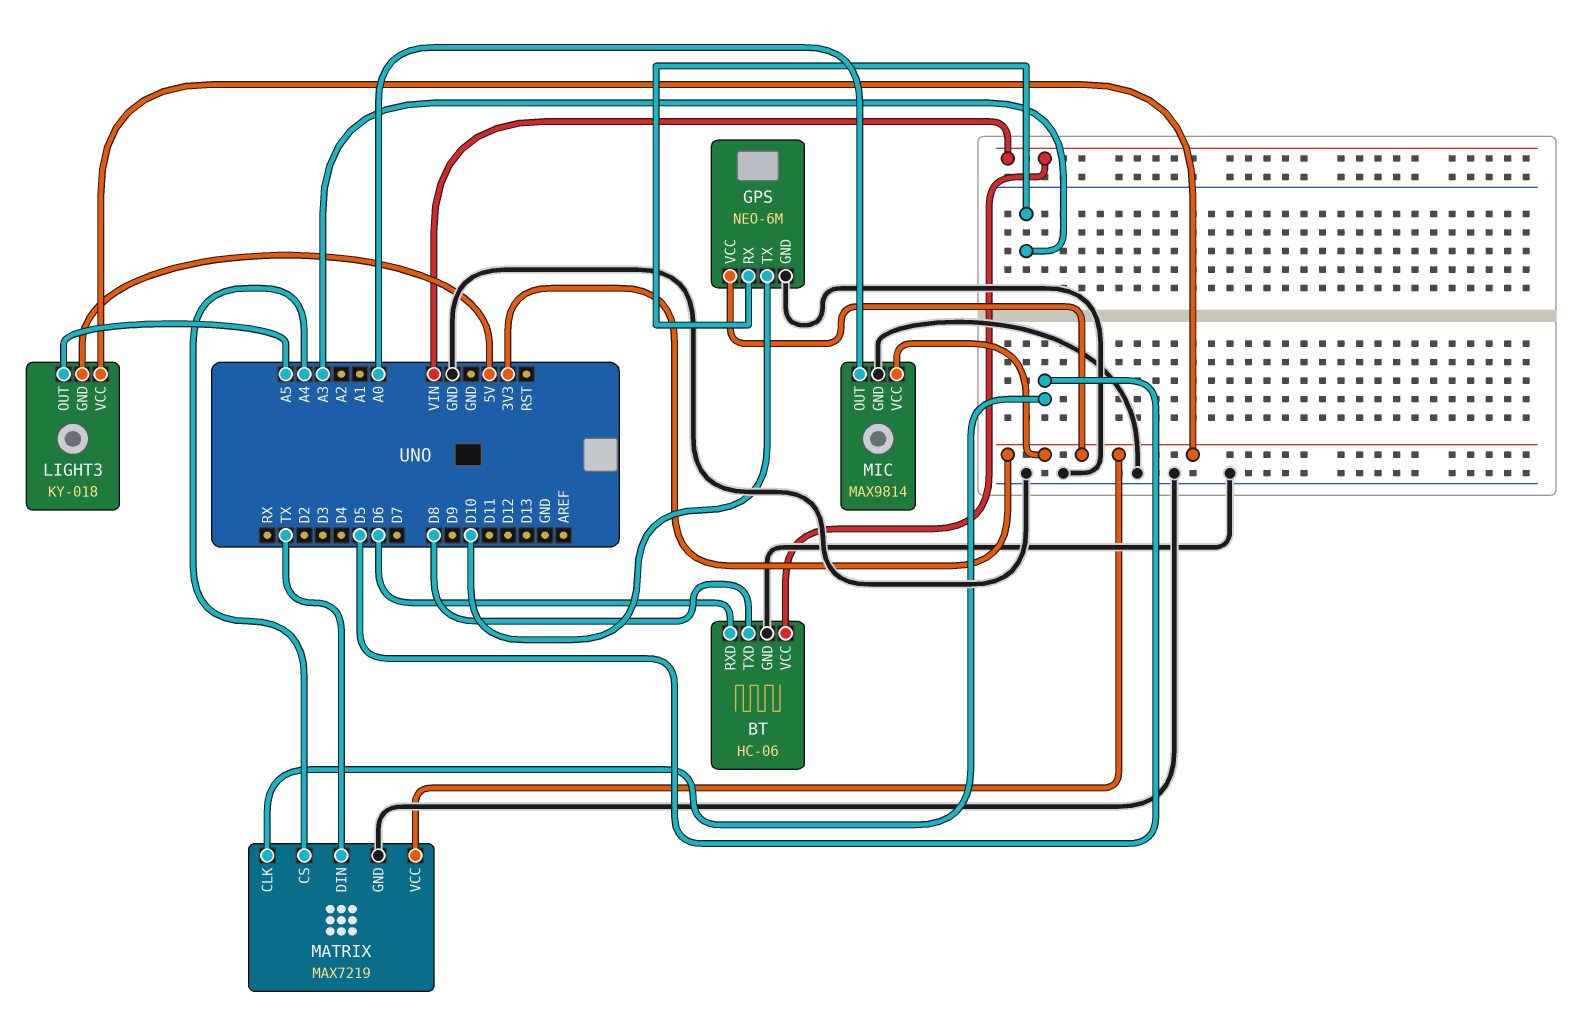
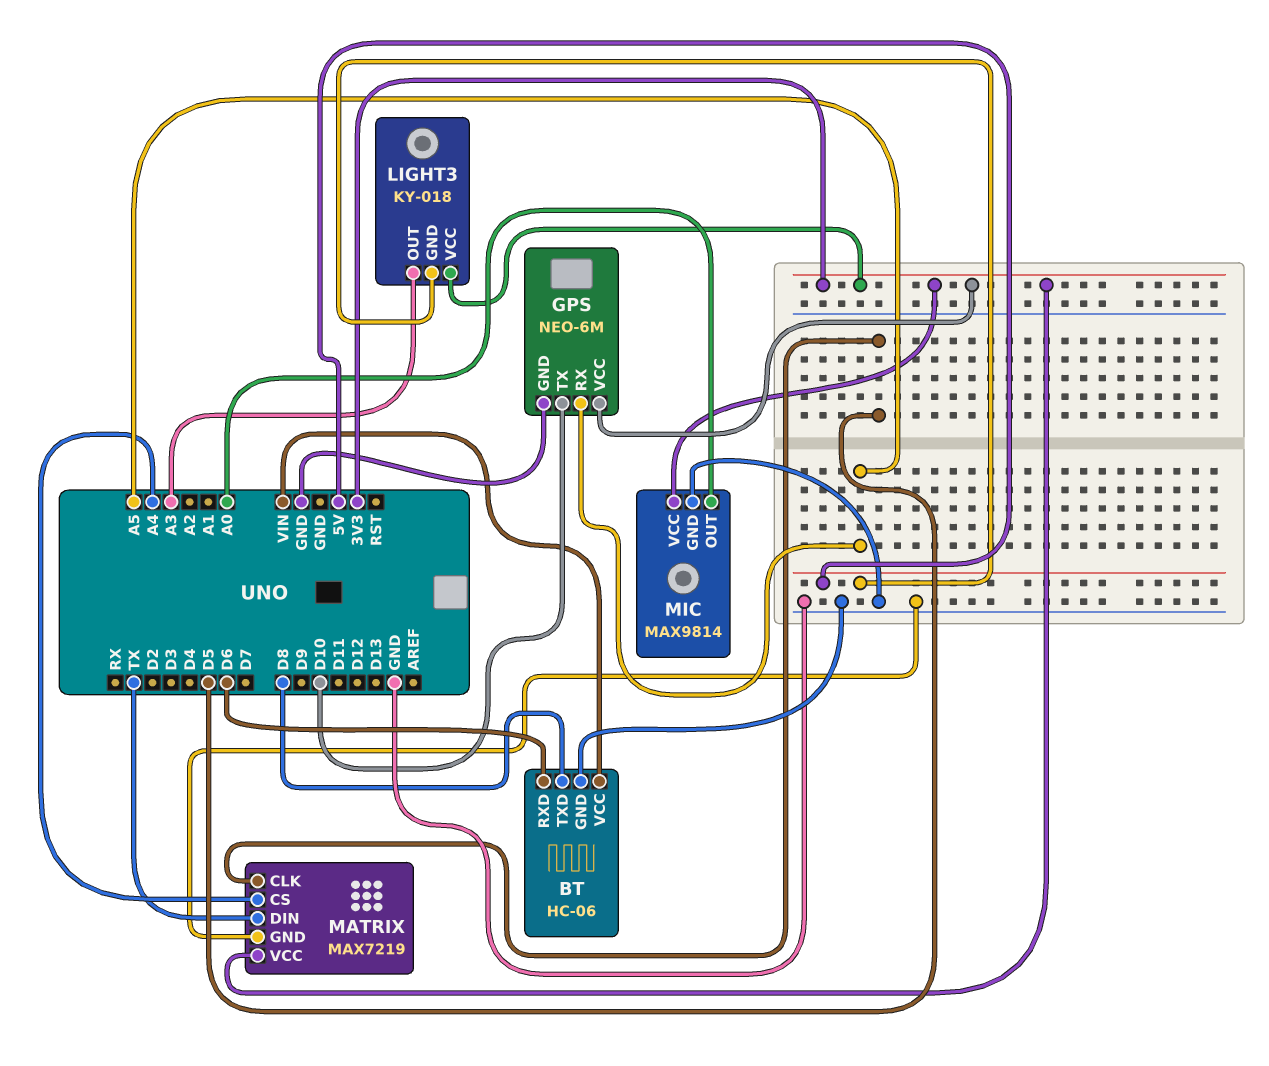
GPS pin RX: A3 -> A5
LIGHT3 pin OUT: A5 -> A3

